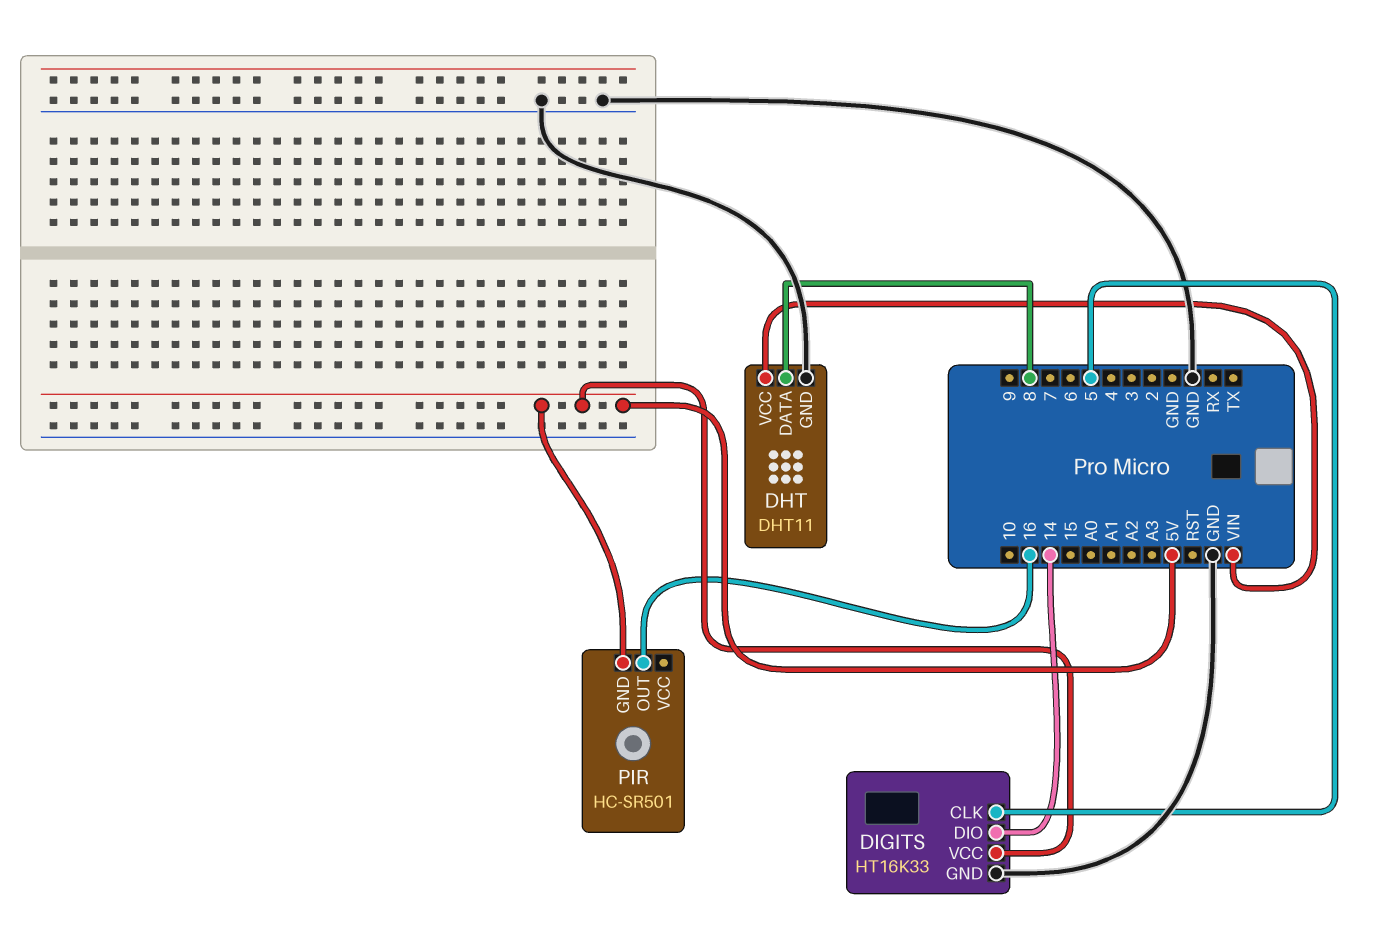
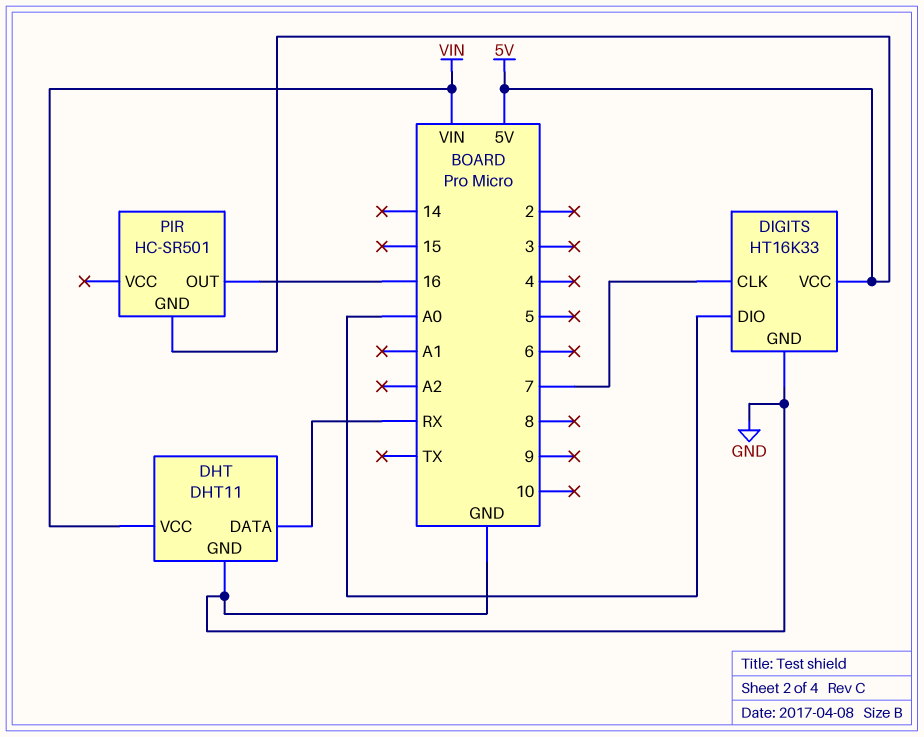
DHT pin DATA: 8 -> RX
DIGITS pin CLK: 5 -> 7
DIGITS pin DIO: 14 -> A0

